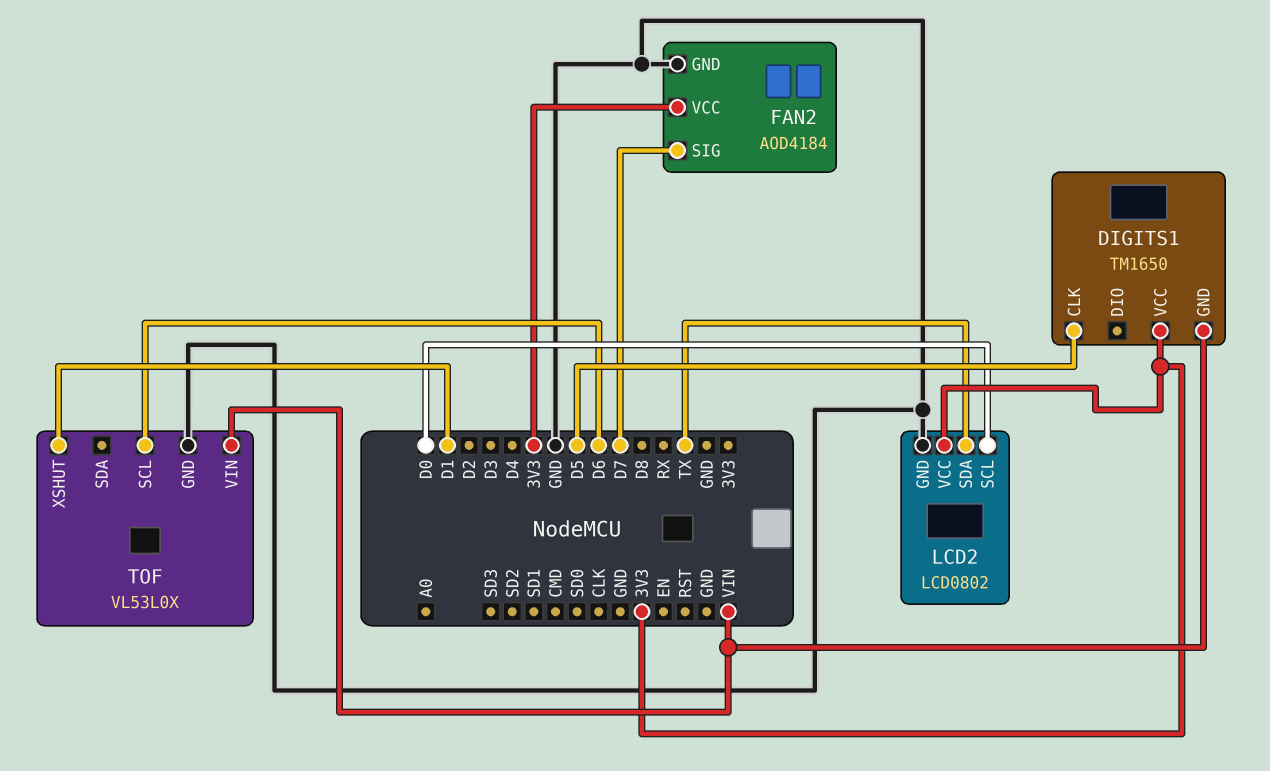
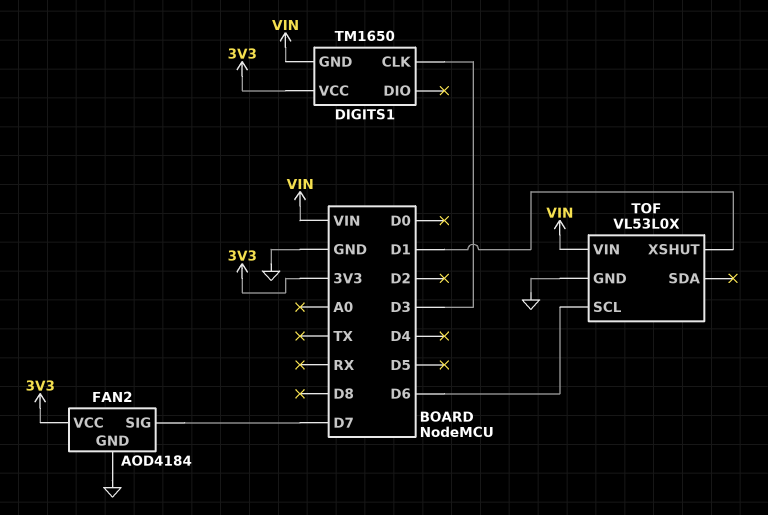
DIGITS1 pin CLK: D5 -> D3
LCD2: LCD0802 -> none
LCD2 pin GND: GND -> none
LCD2 pin SCL: D0 -> none
LCD2 pin SDA: TX -> none
LCD2 pin VCC: 3V3 -> none

